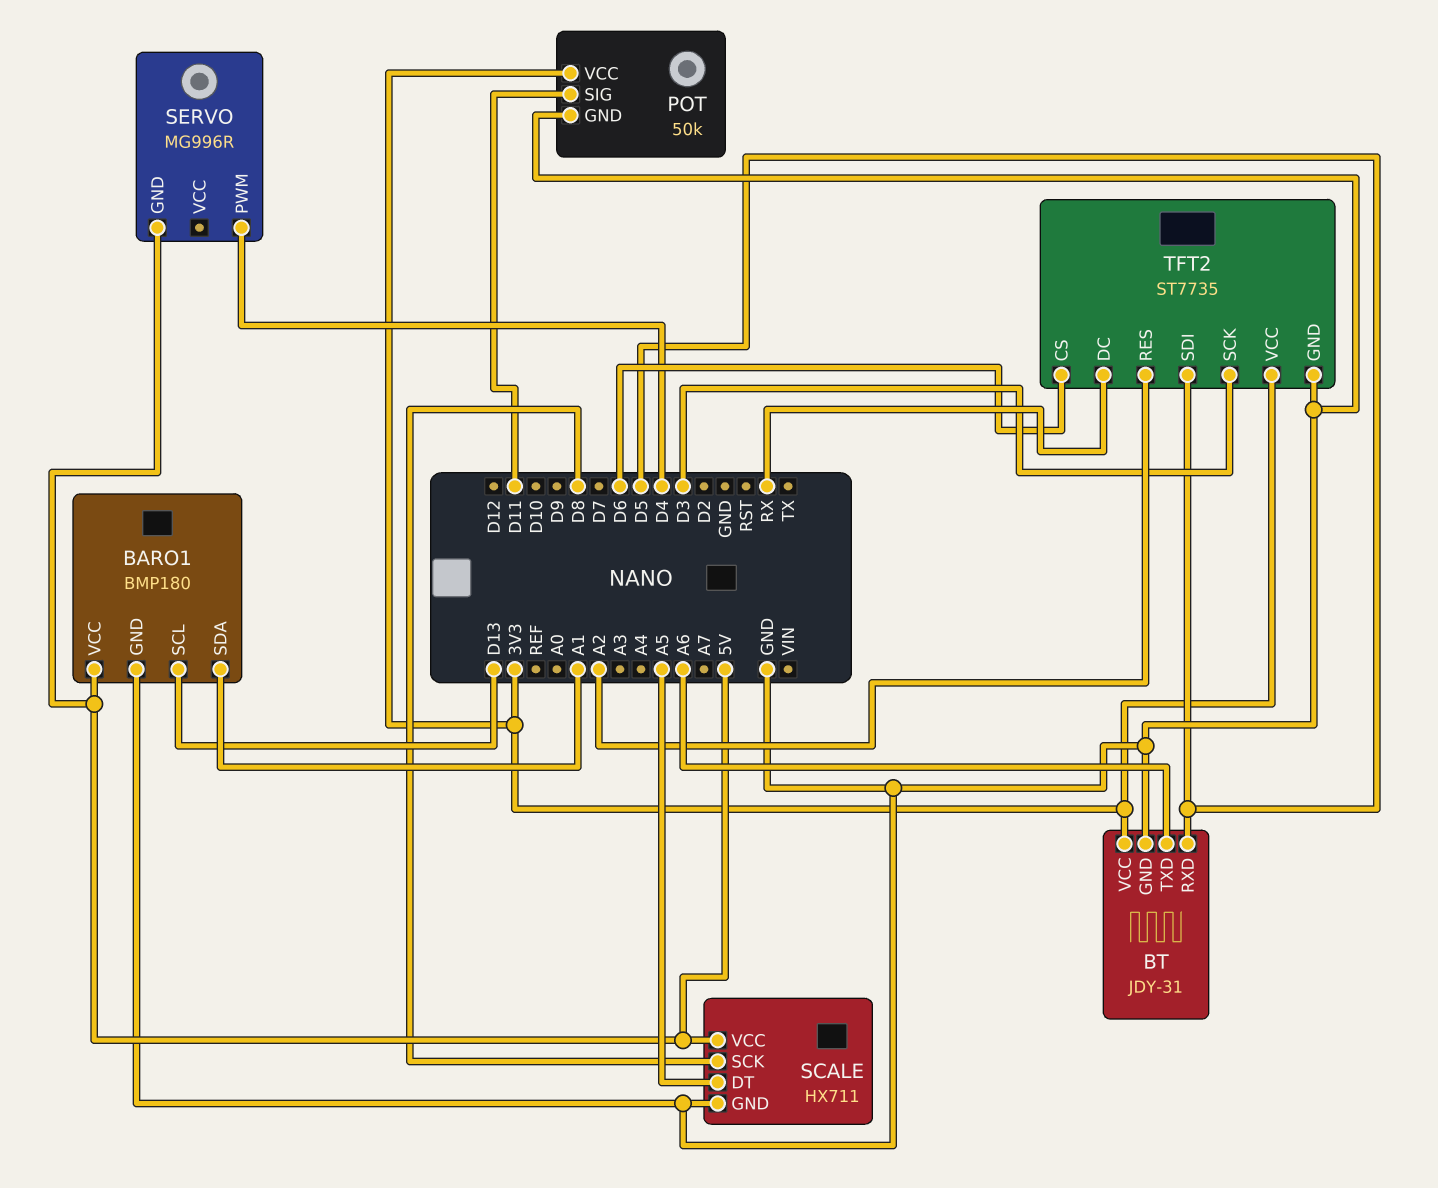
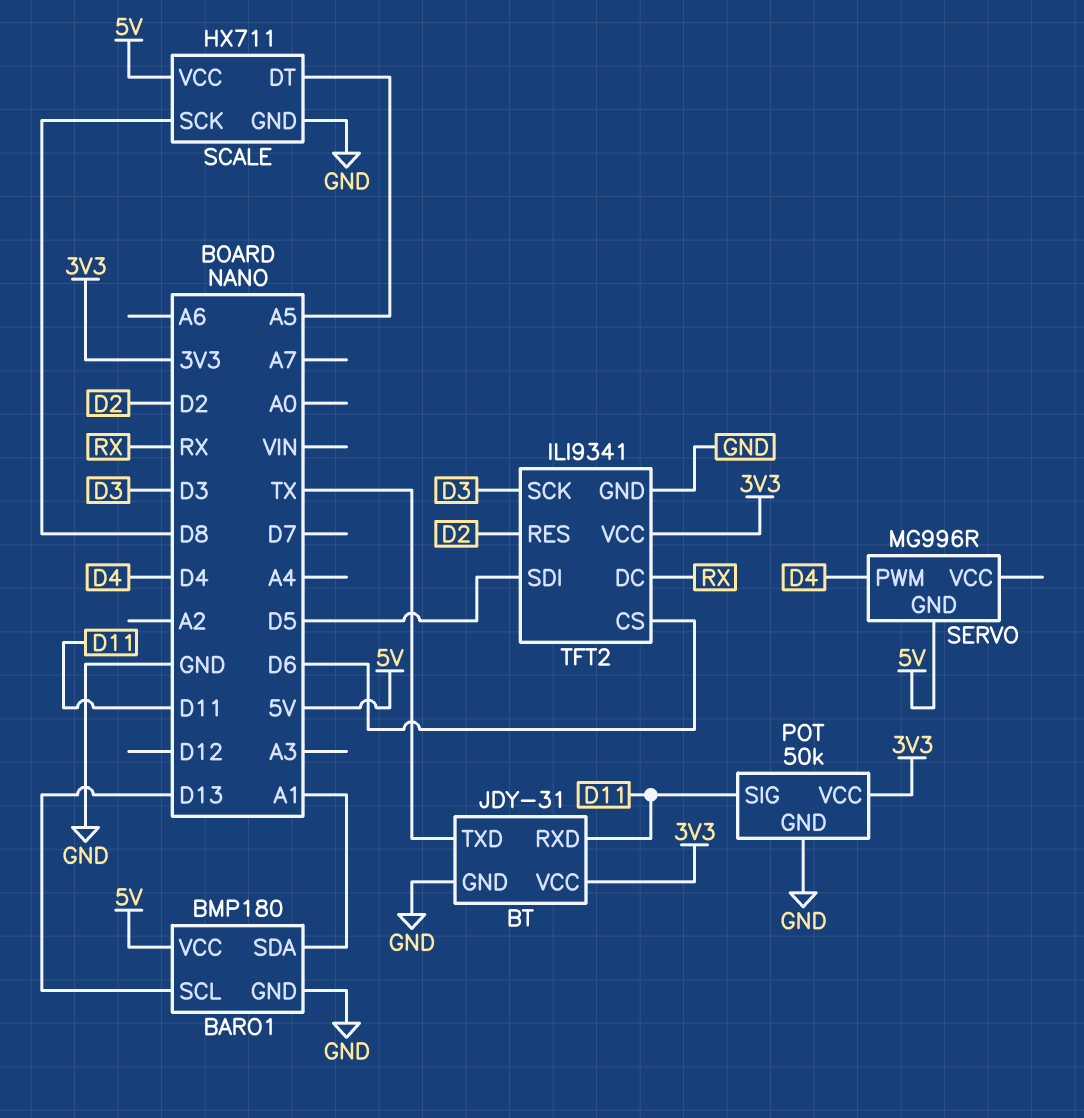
BT pin RXD: D5 -> D11
BT pin TXD: A6 -> TX
TFT2: ST7735 -> ILI9341
TFT2 pin RES: A2 -> D2

